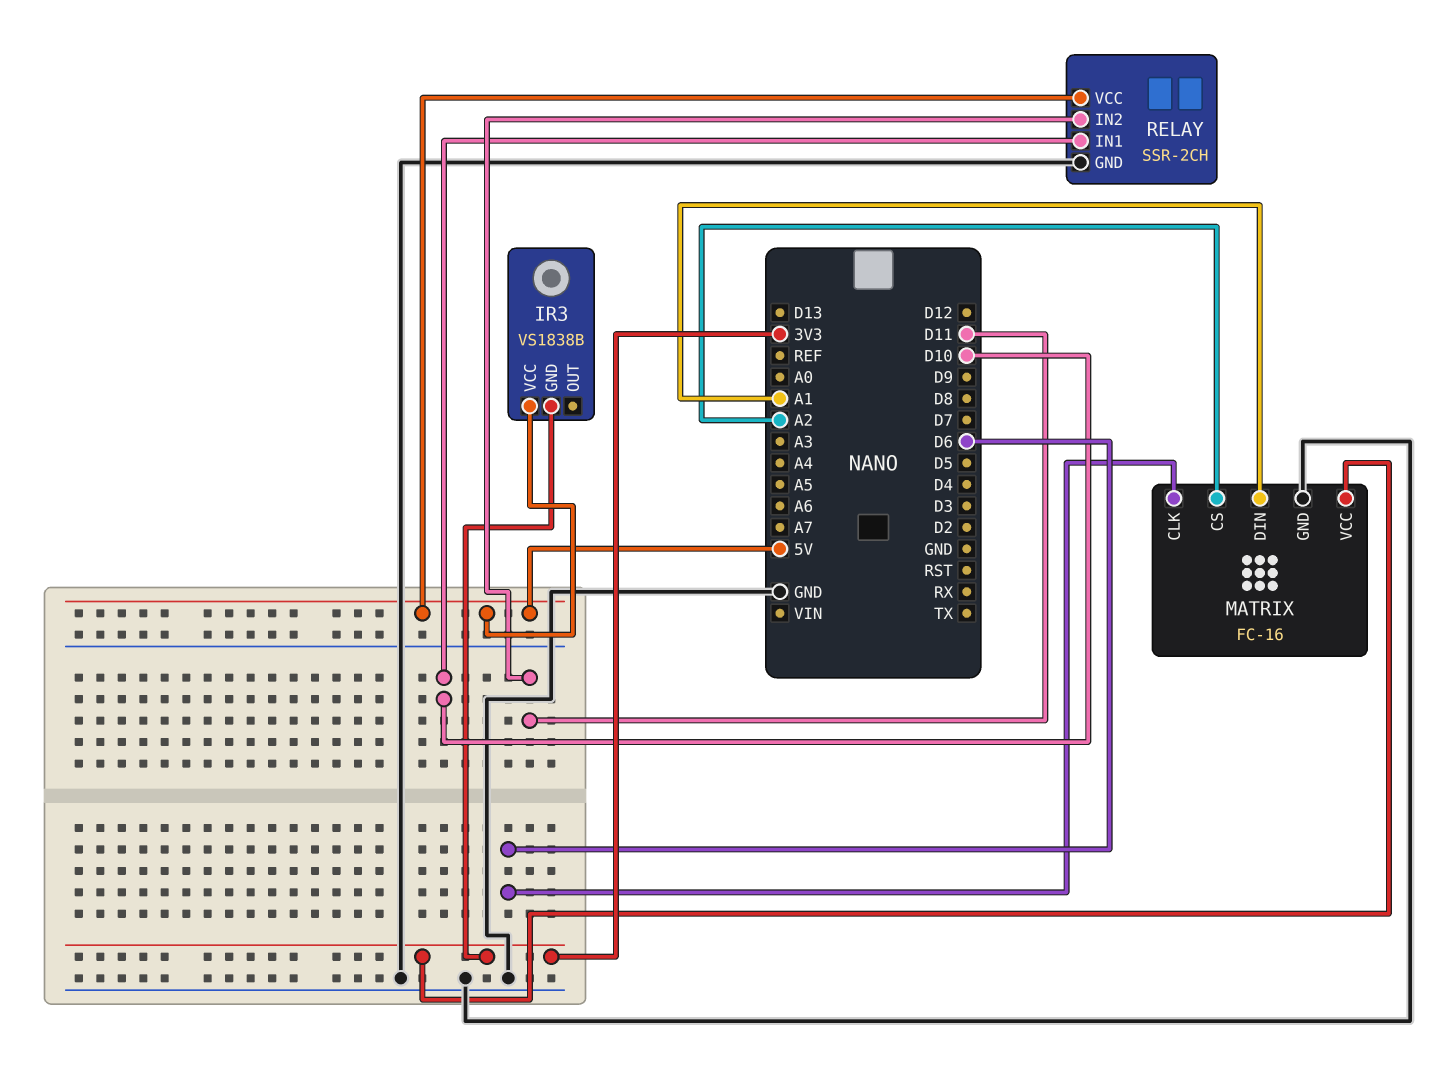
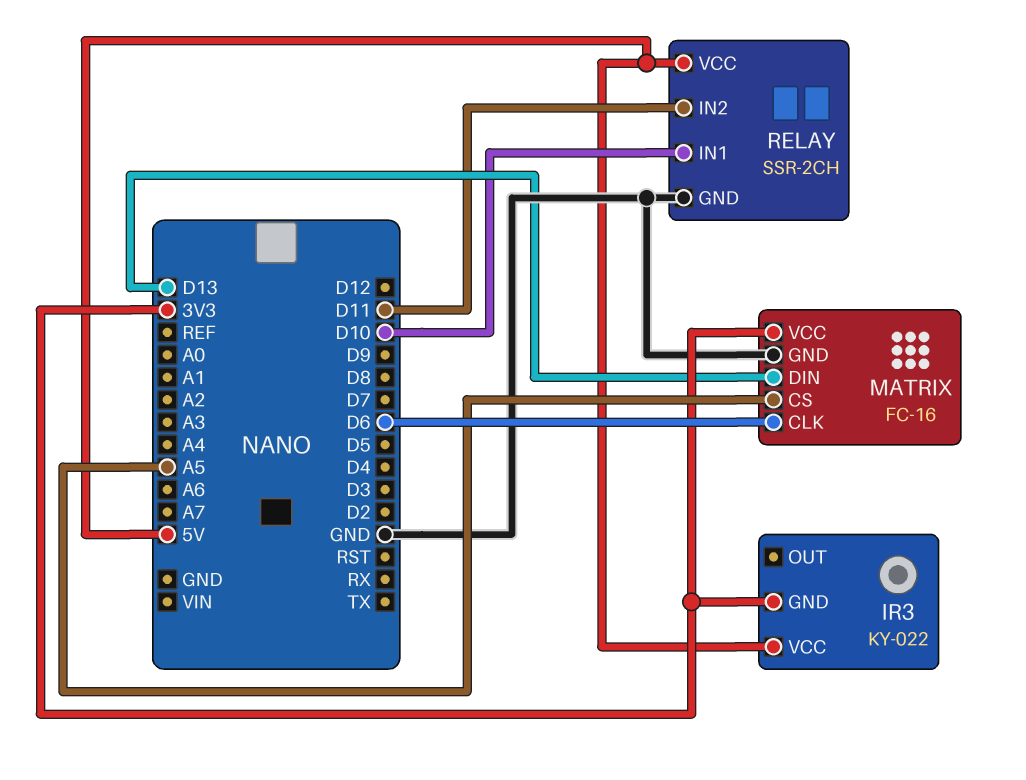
IR3: VS1838B -> KY-022
MATRIX pin CS: A2 -> A5
MATRIX pin DIN: A1 -> D13

